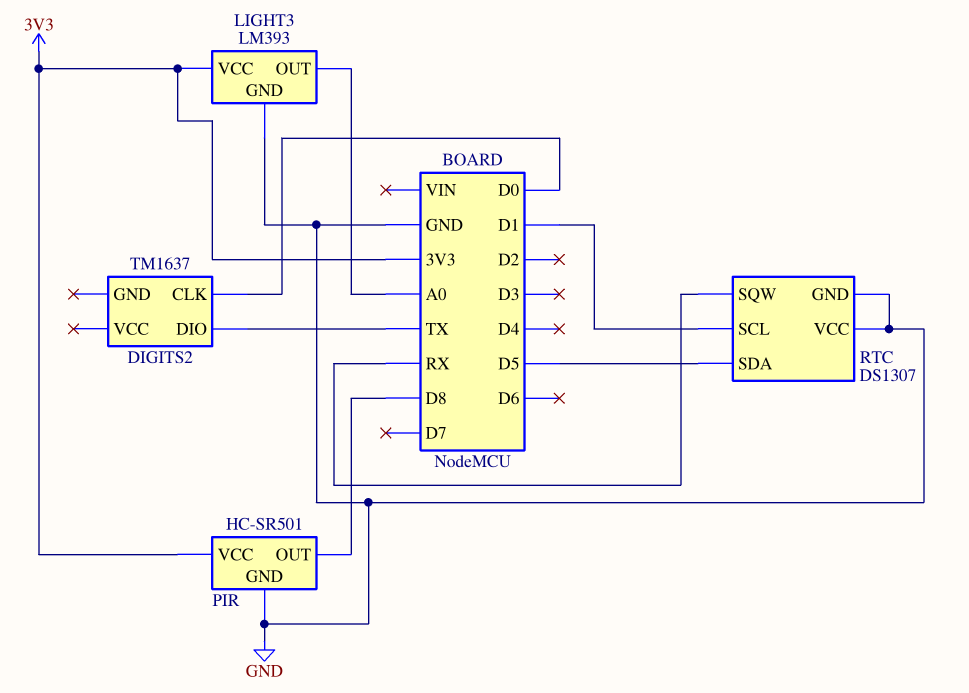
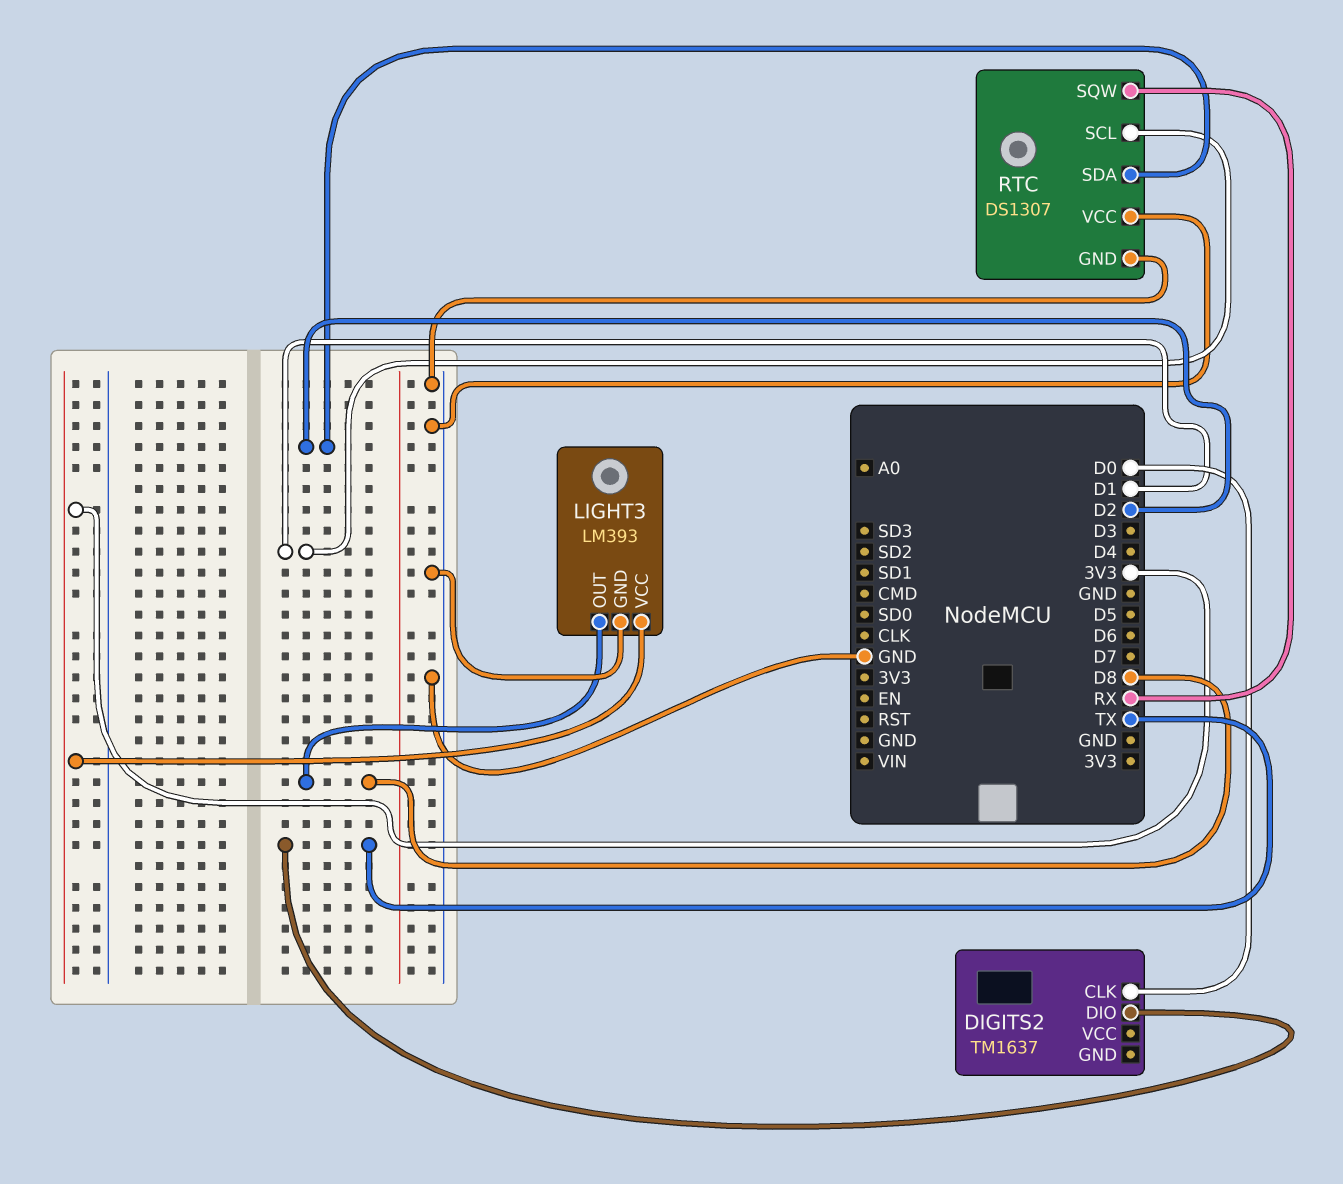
LIGHT3 pin OUT: A0 -> D8
PIR: HC-SR501 -> none
PIR pin GND: GND -> none
PIR pin OUT: D8 -> none
PIR pin VCC: 3V3 -> none
RTC pin SDA: D5 -> D2

